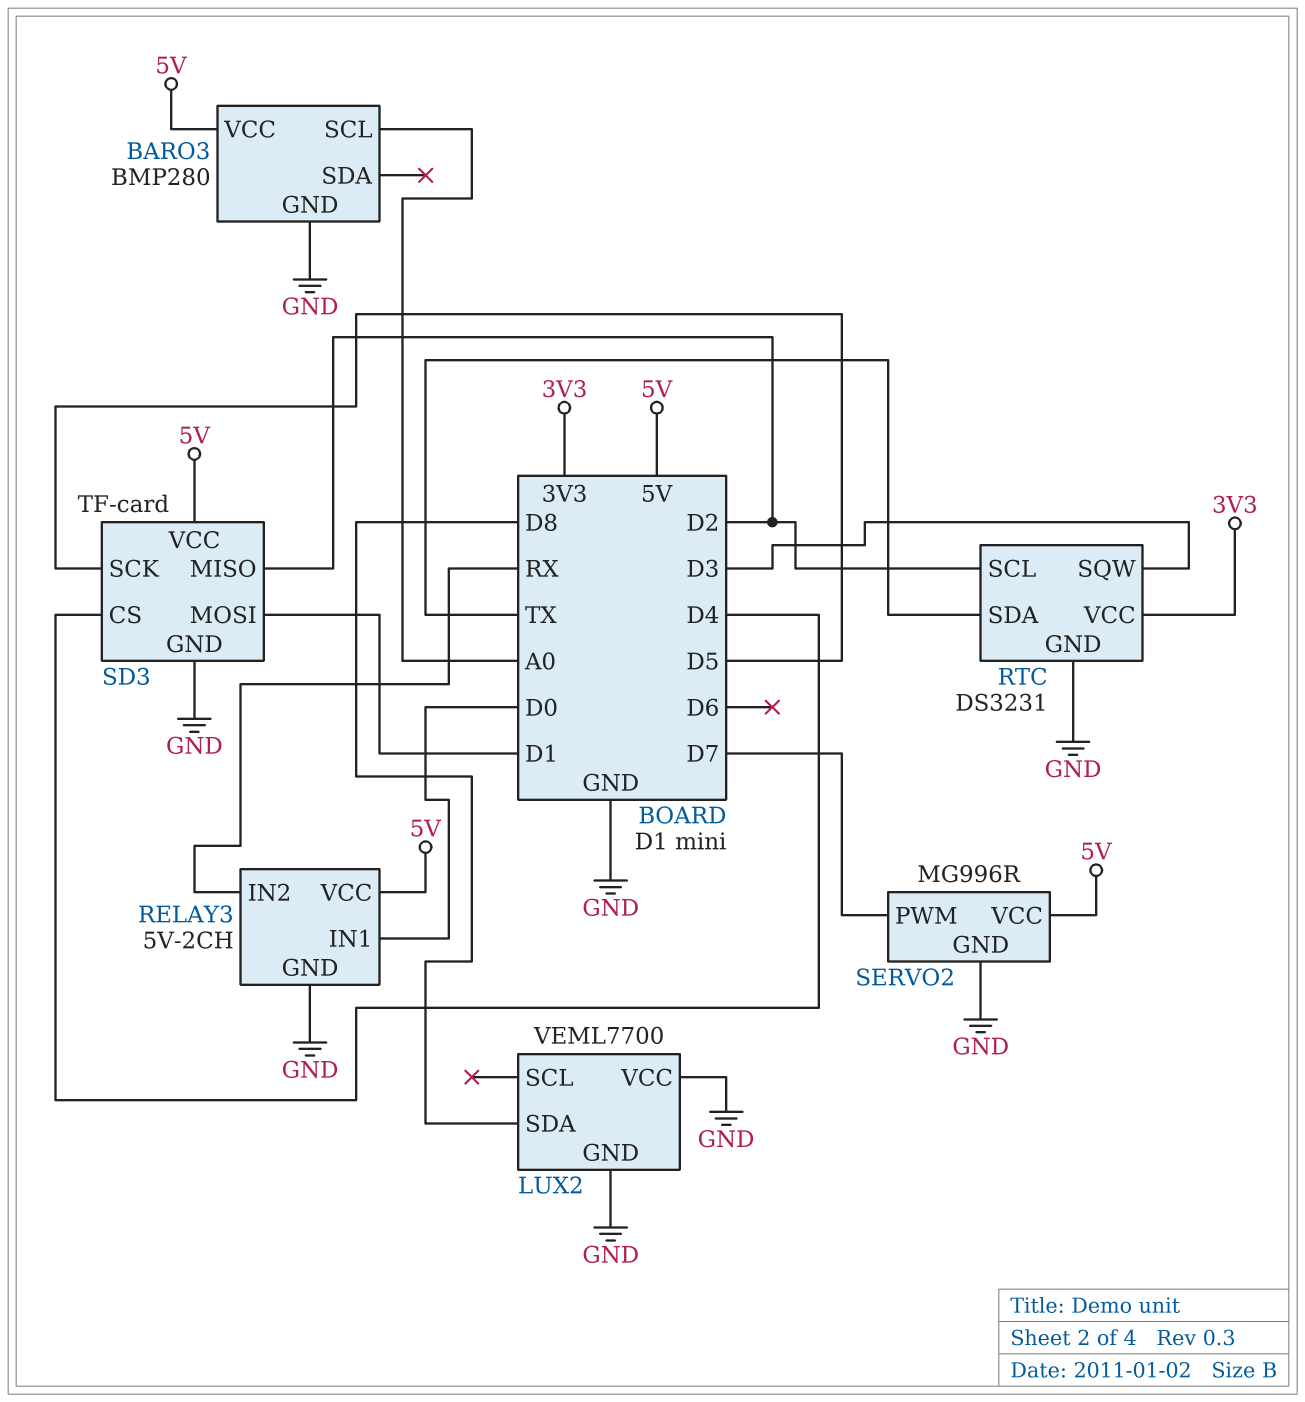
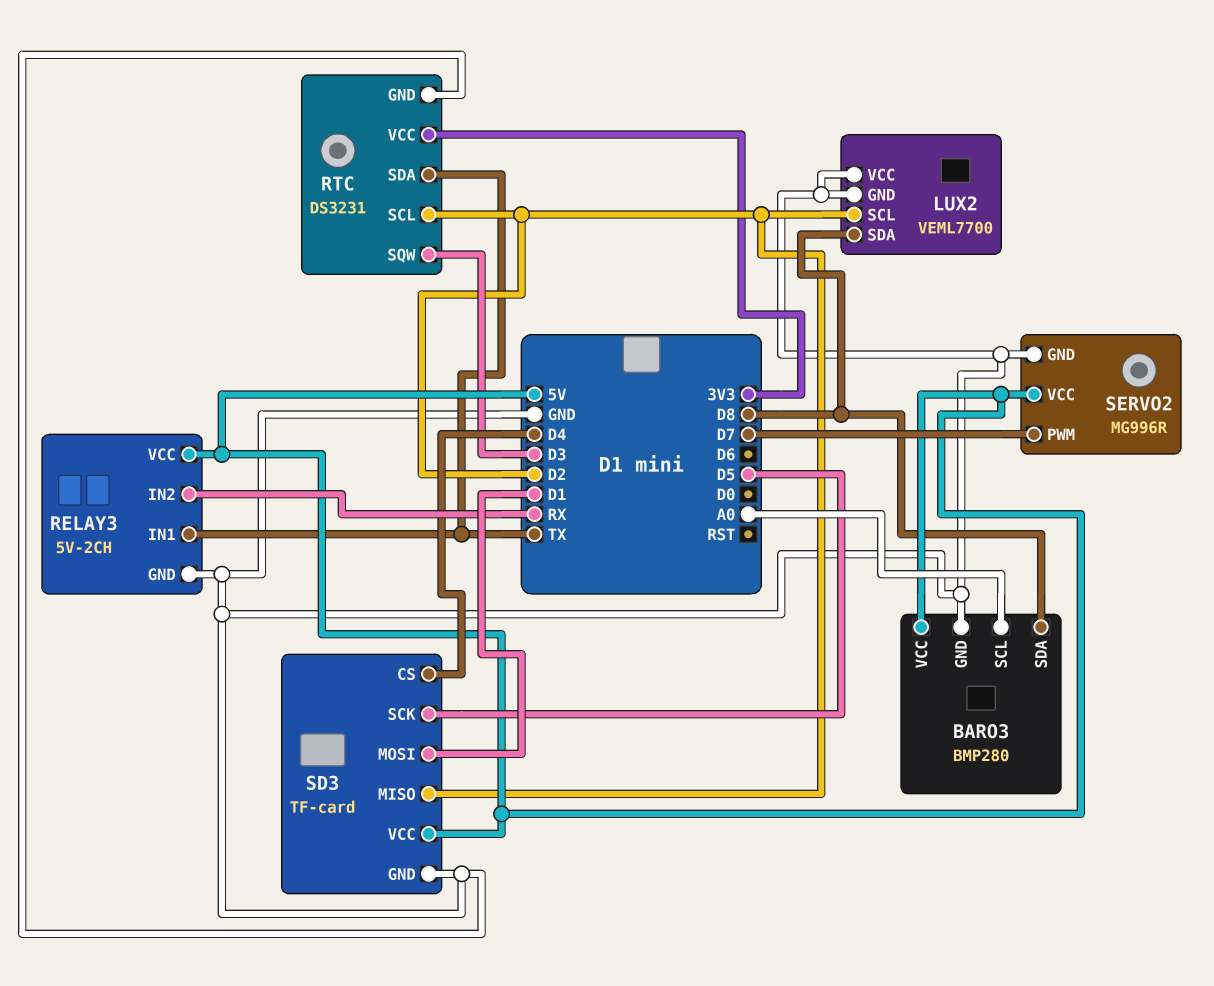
BARO3 pin SDA: none -> D8
LUX2 pin SCL: none -> D2
RELAY3 pin IN1: D0 -> TX

